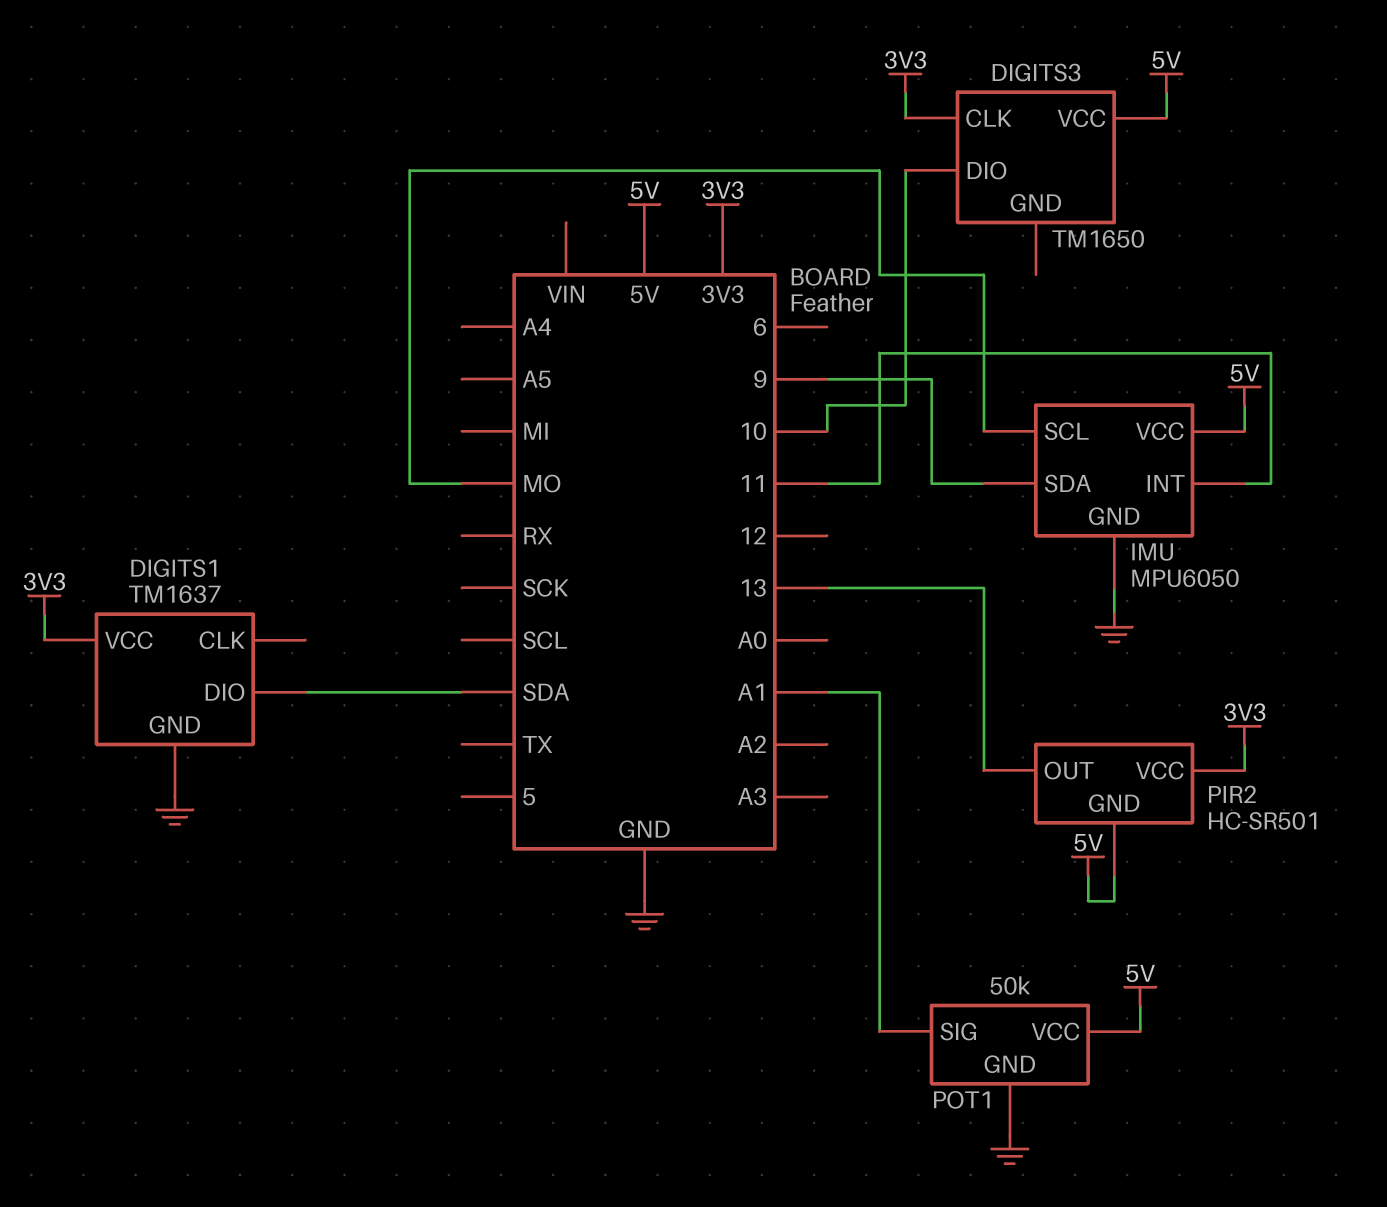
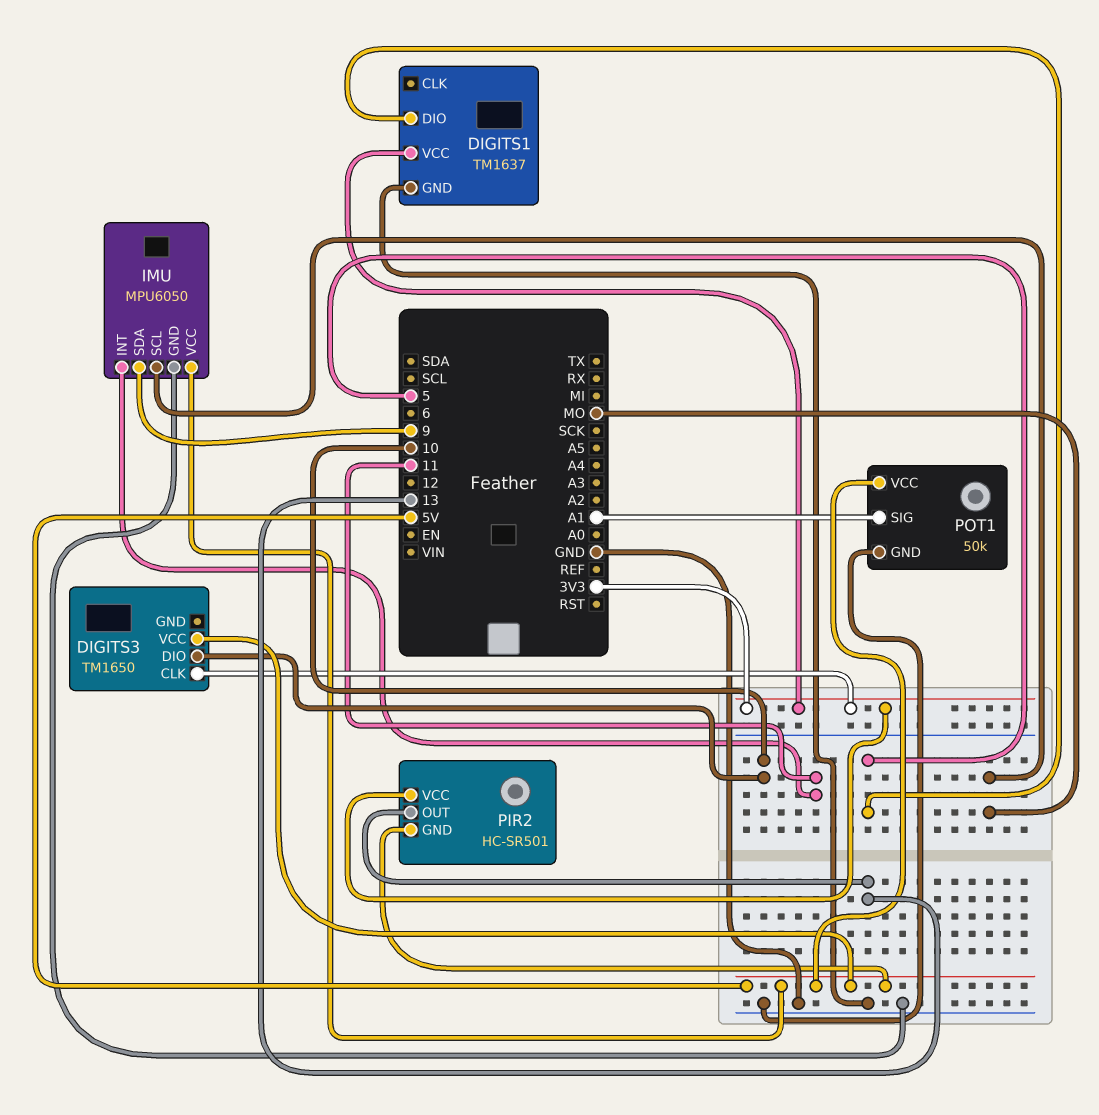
DIGITS1 pin DIO: SDA -> 5

